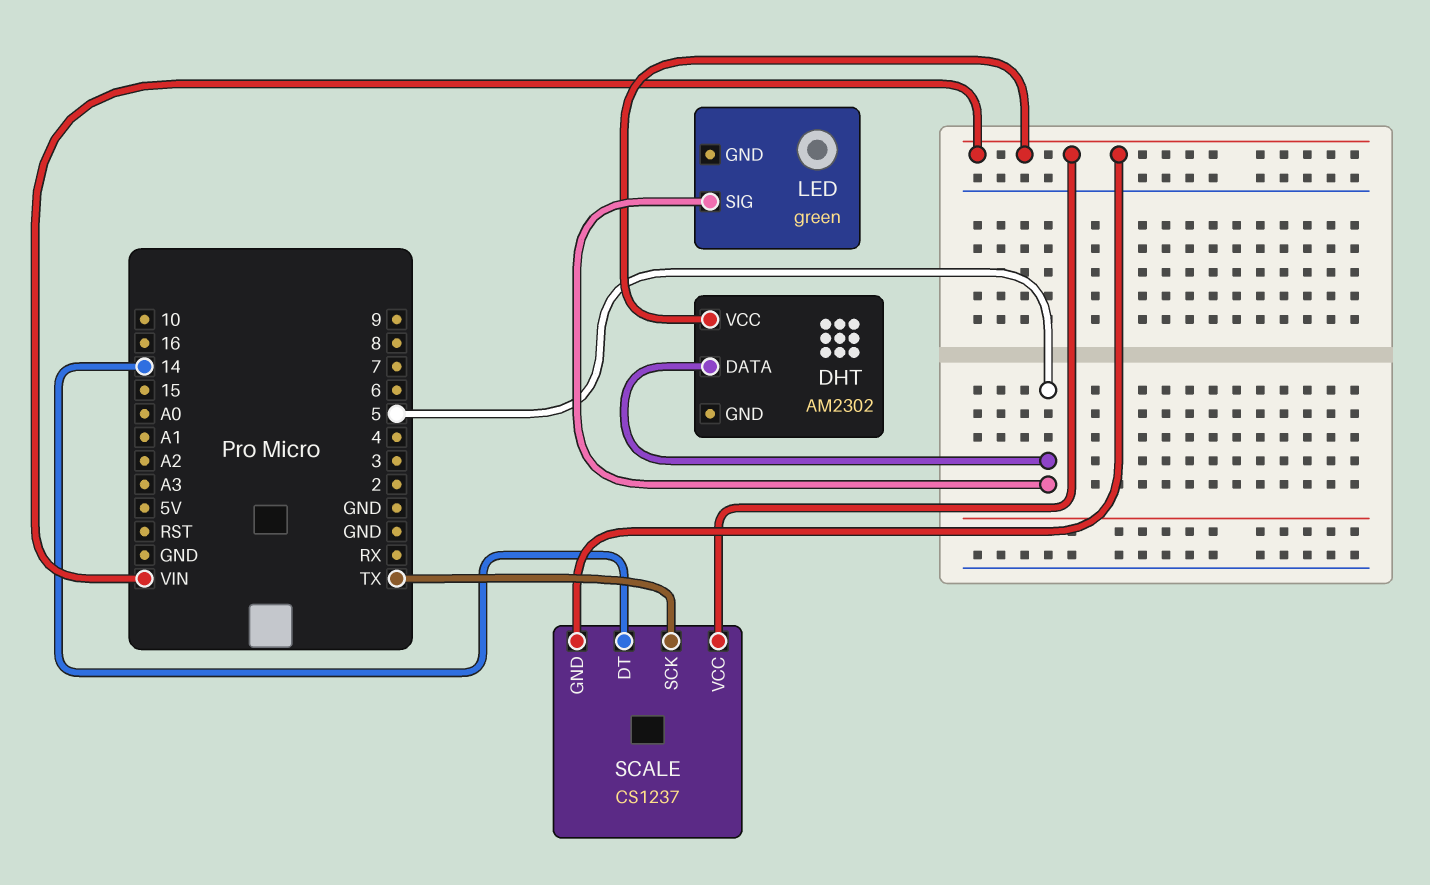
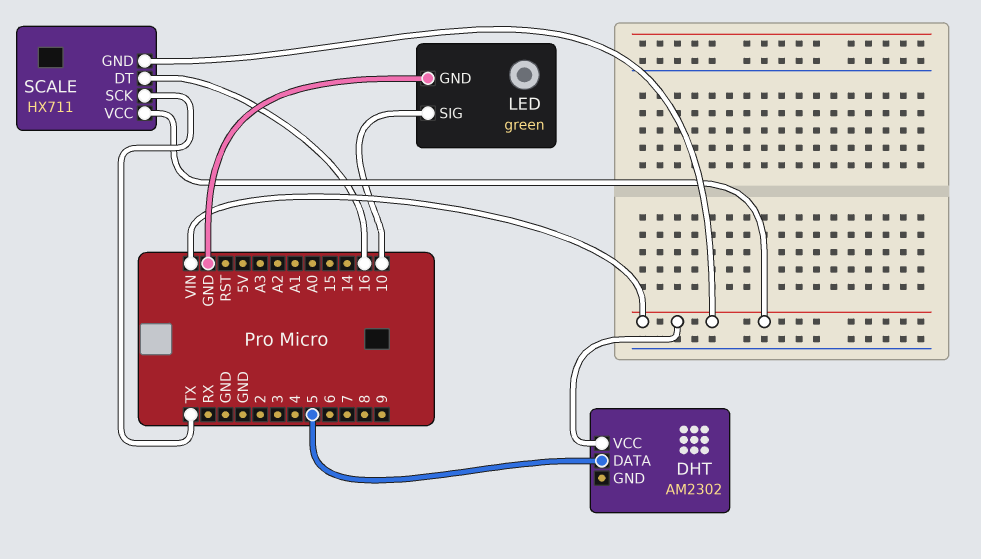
LED pin GND: none -> GND
LED pin SIG: 5 -> 10
SCALE: CS1237 -> HX711
SCALE pin DT: 14 -> 16

